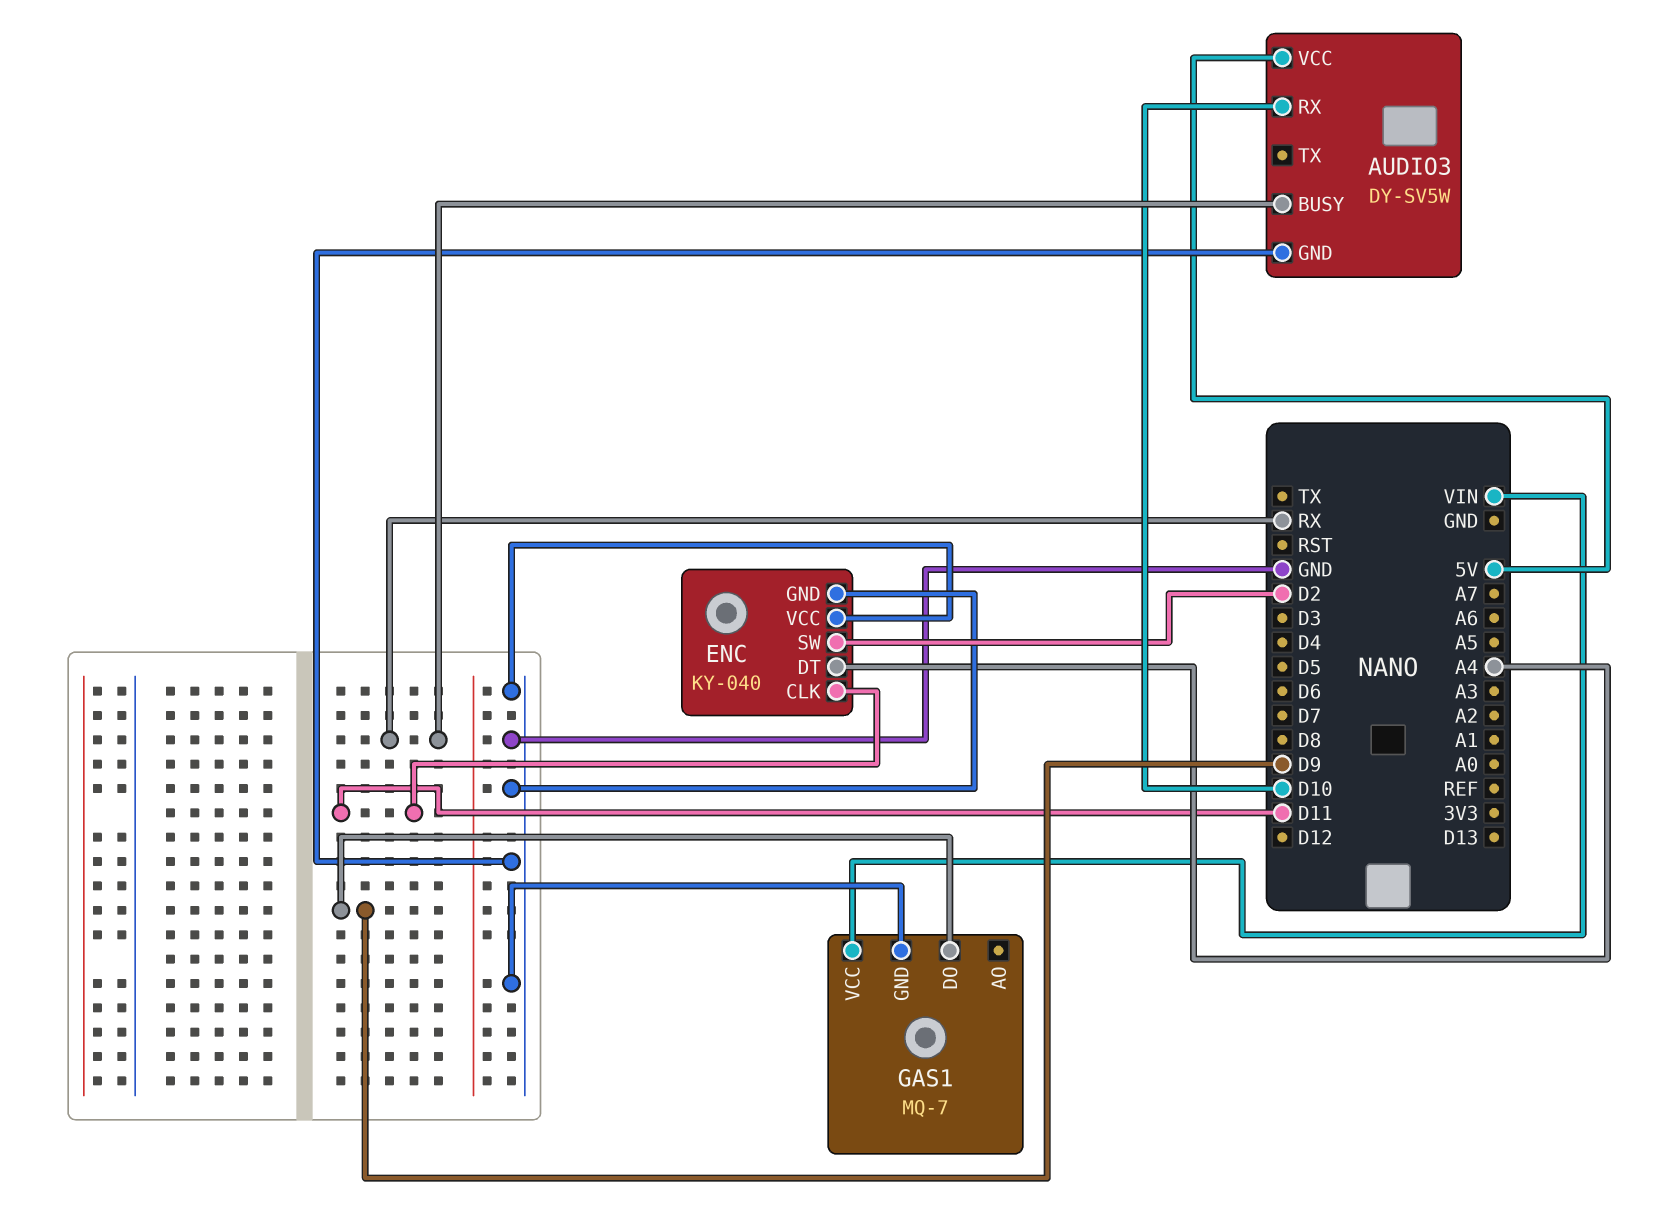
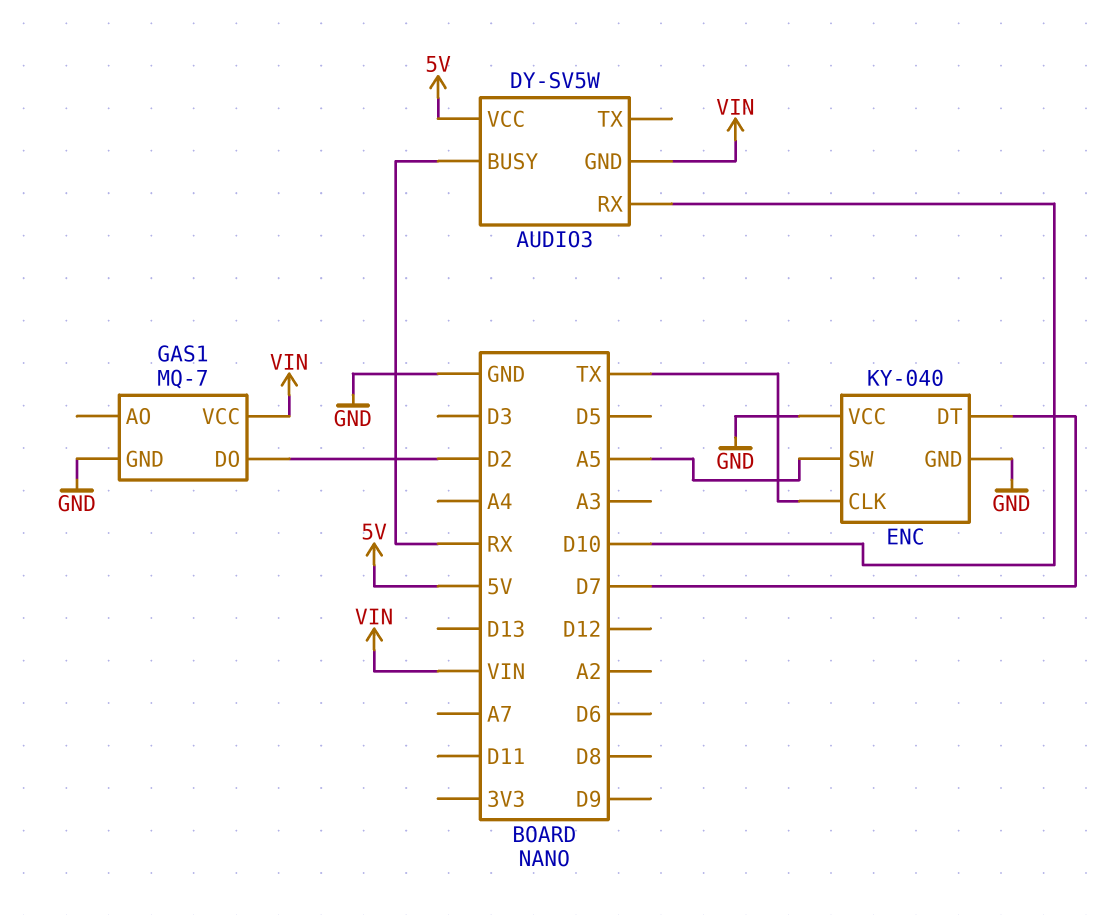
AUDIO3 pin GND: GND -> VIN
ENC pin CLK: D11 -> TX
ENC pin DT: A4 -> D7
ENC pin SW: D2 -> A5
GAS1 pin DO: D9 -> D2

